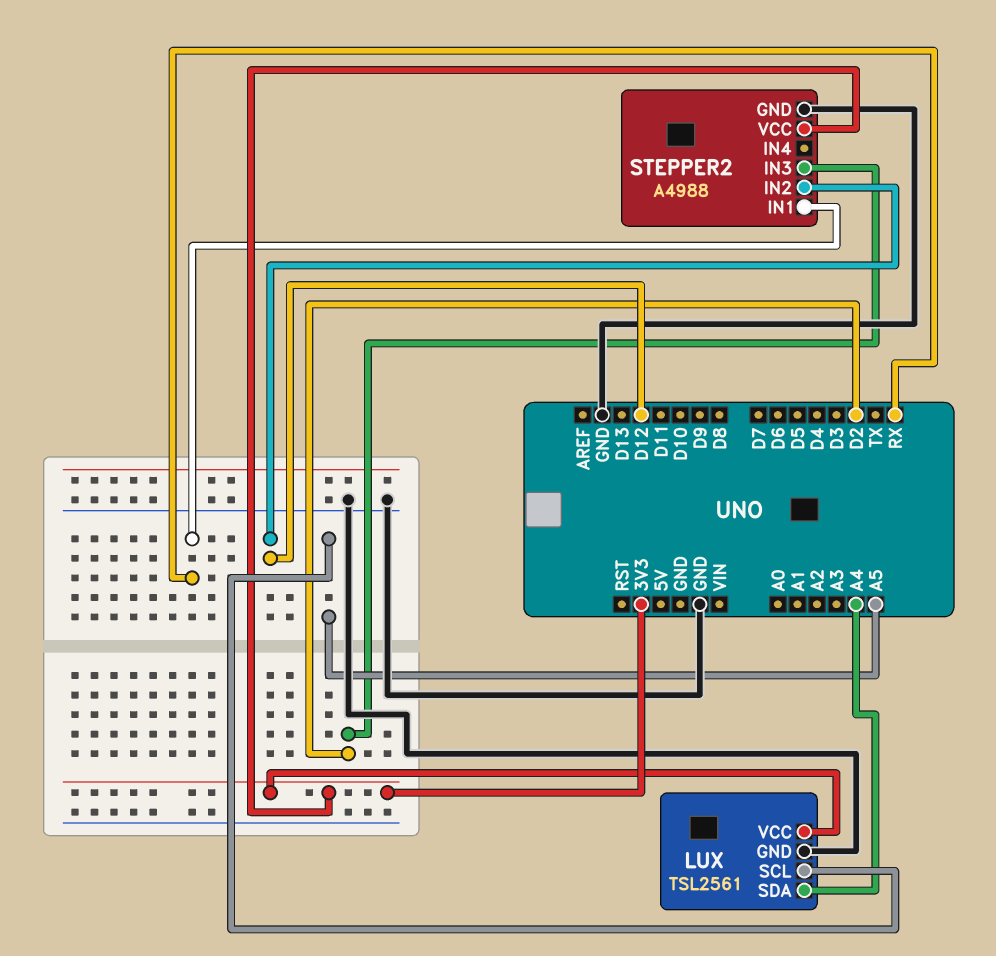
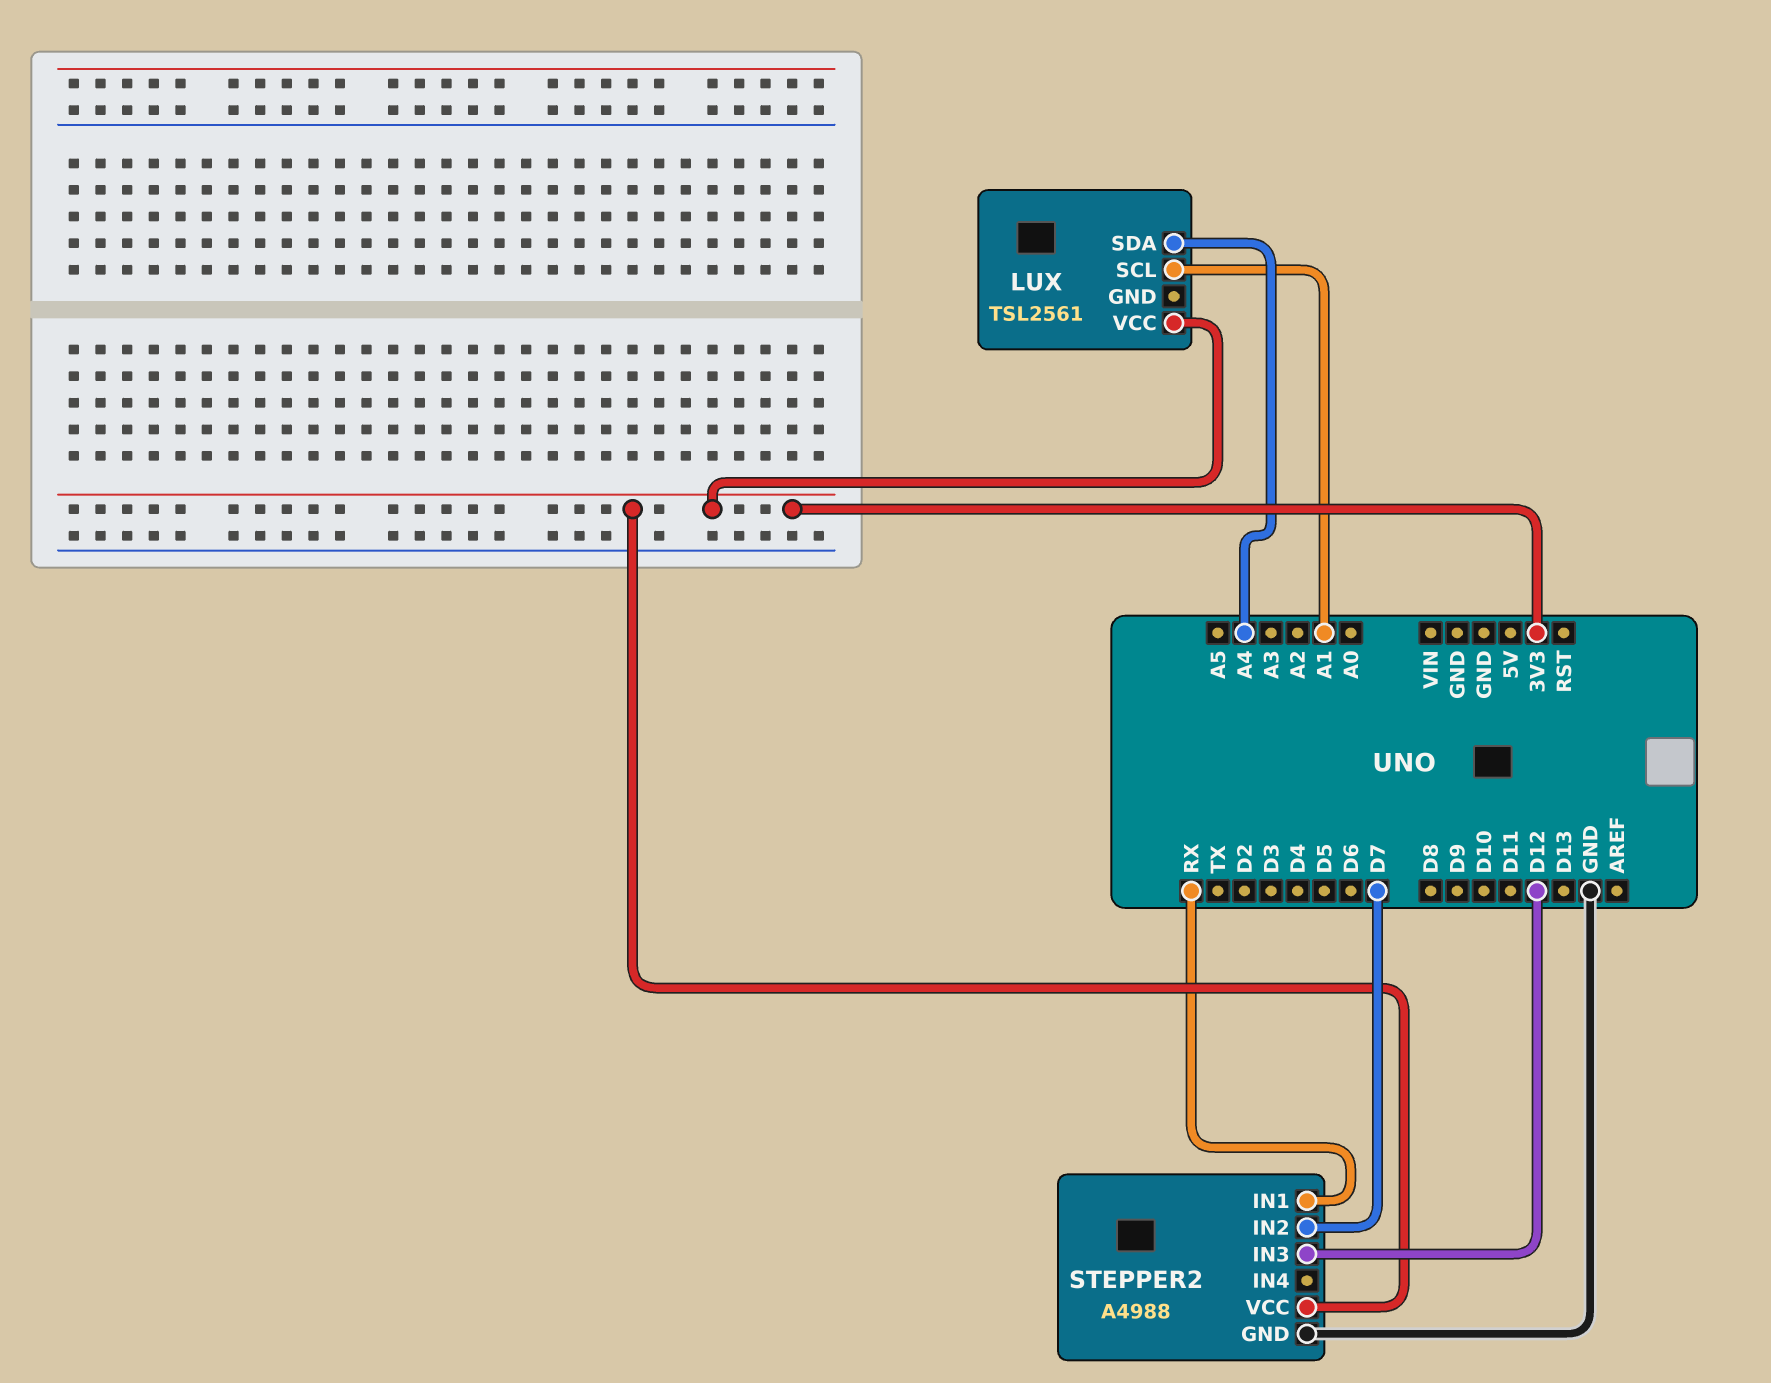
LUX pin GND: GND -> none
LUX pin SCL: A5 -> A1
STEPPER2 pin IN2: D12 -> D7
STEPPER2 pin IN3: D2 -> D12

